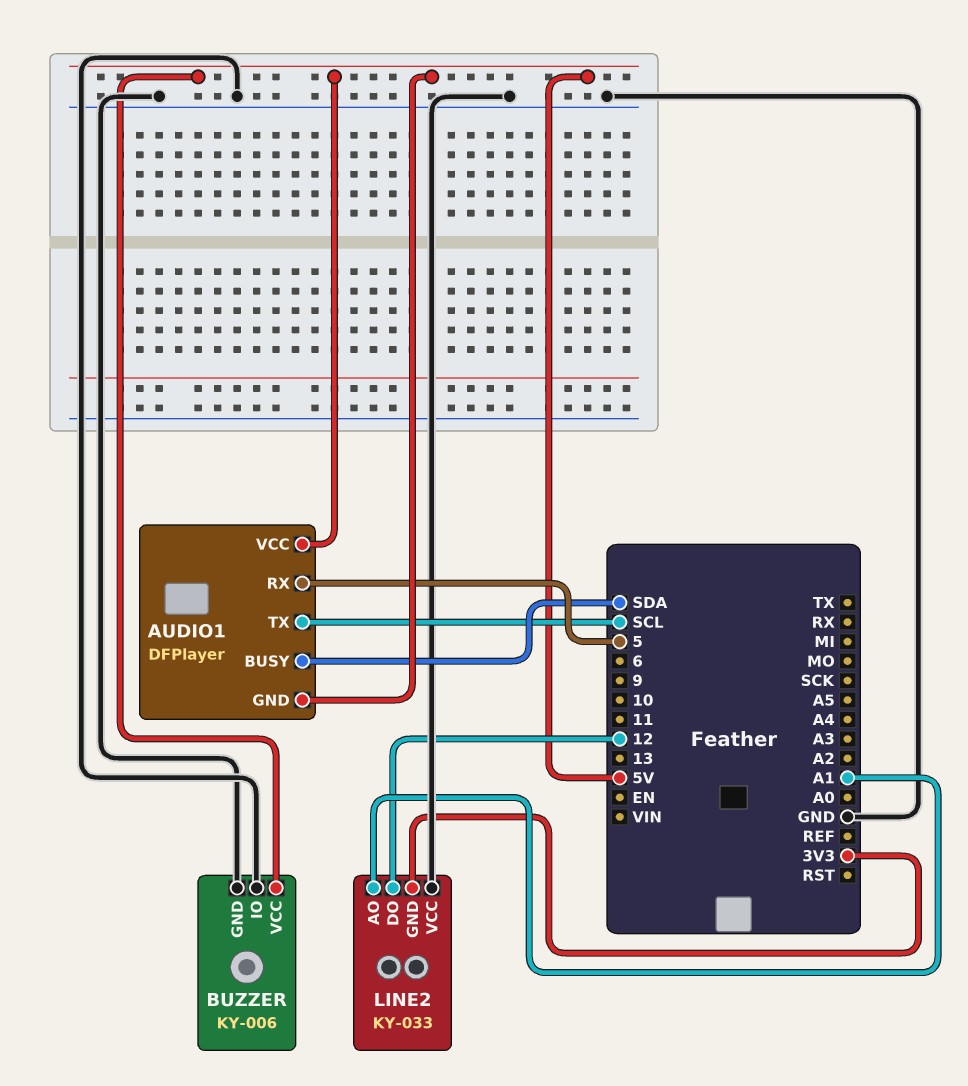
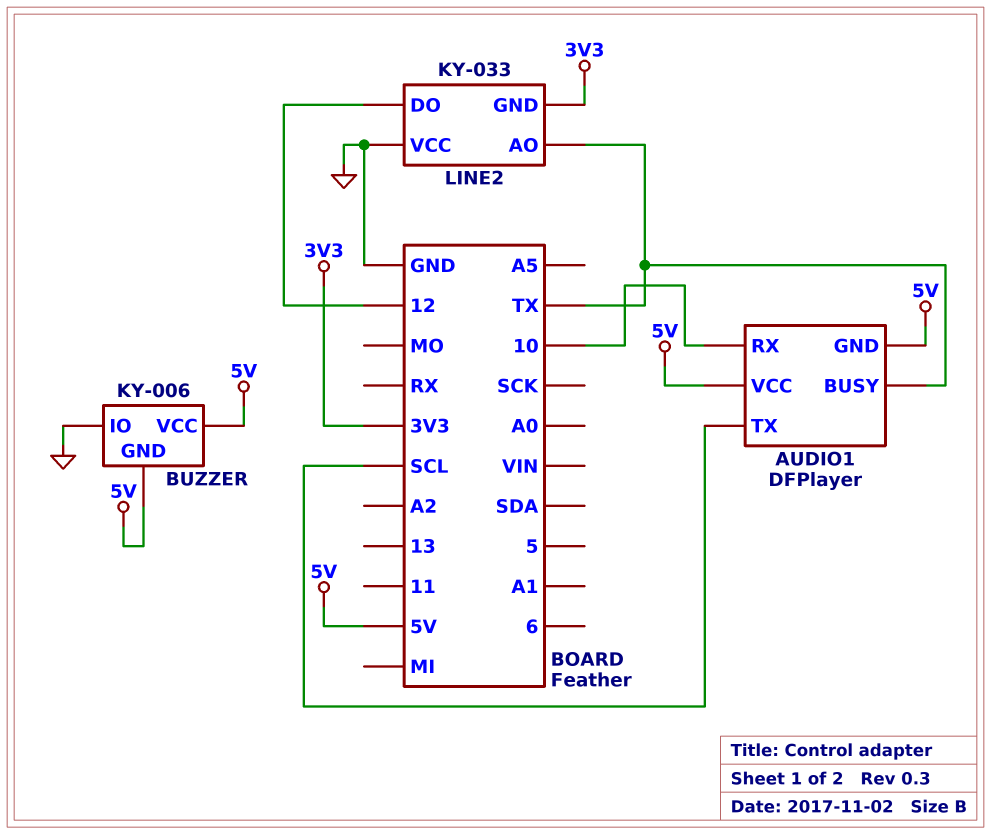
AUDIO1 pin BUSY: SDA -> TX
AUDIO1 pin RX: 5 -> 10
BUZZER pin GND: GND -> 5V
LINE2 pin AO: A1 -> TX

